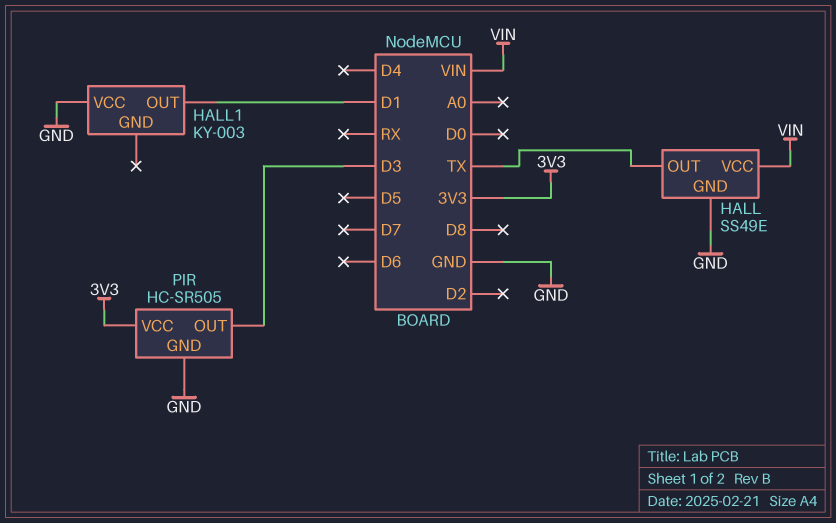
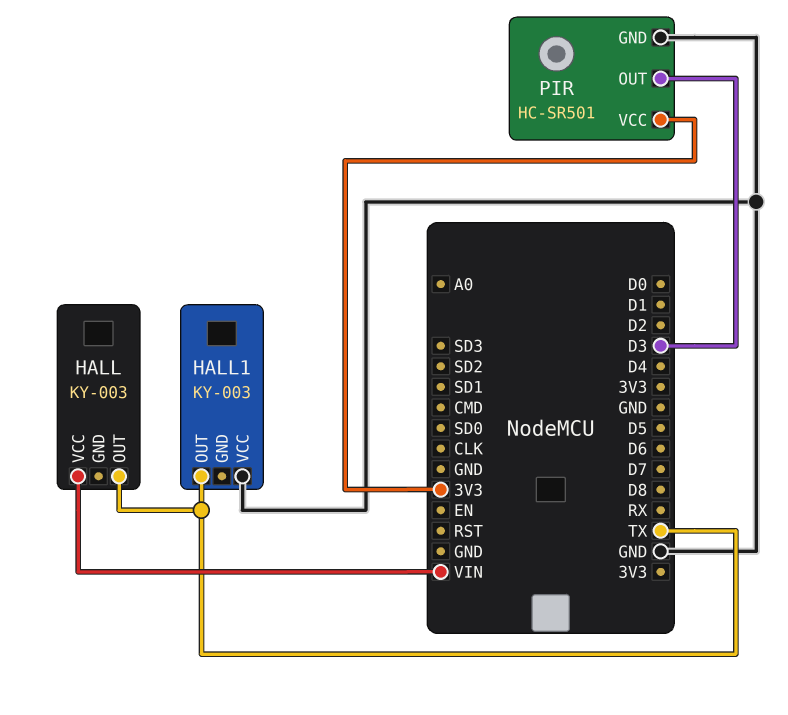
HALL: SS49E -> KY-003
HALL pin GND: GND -> none
HALL1 pin OUT: D1 -> TX
PIR: HC-SR505 -> HC-SR501

